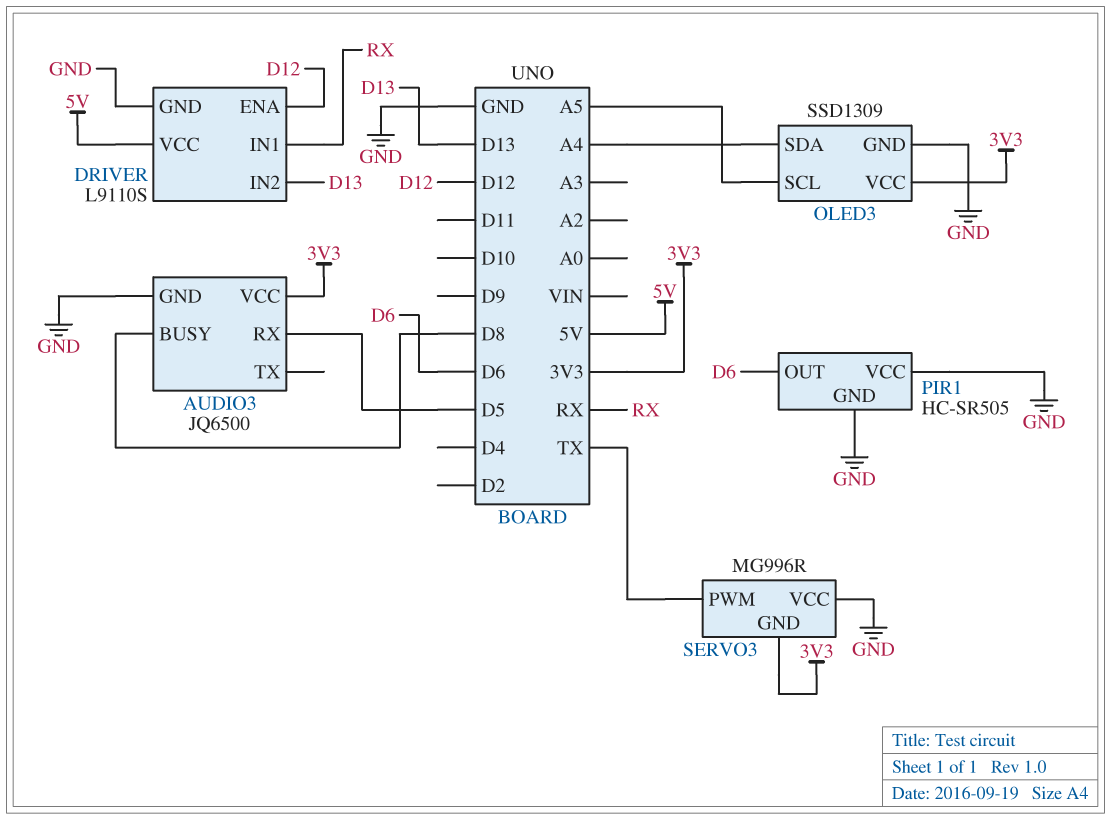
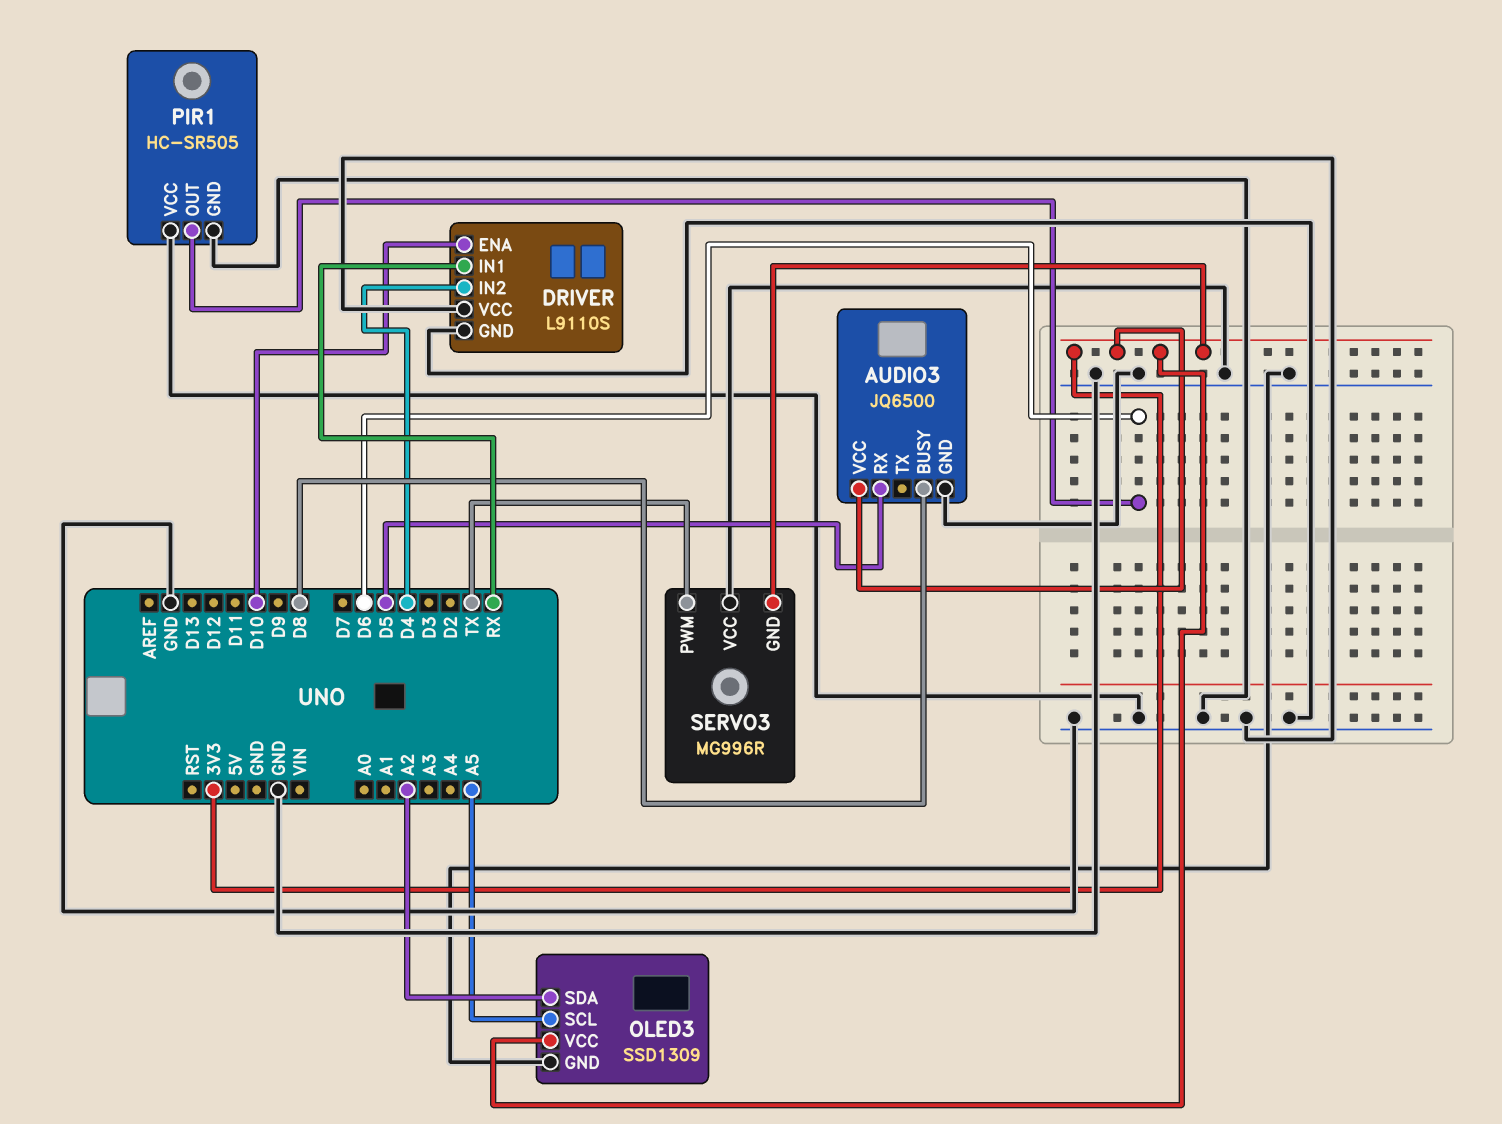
DRIVER pin ENA: D12 -> D10
DRIVER pin IN2: D13 -> D4
DRIVER pin VCC: 5V -> GND
OLED3 pin SDA: A4 -> A2

